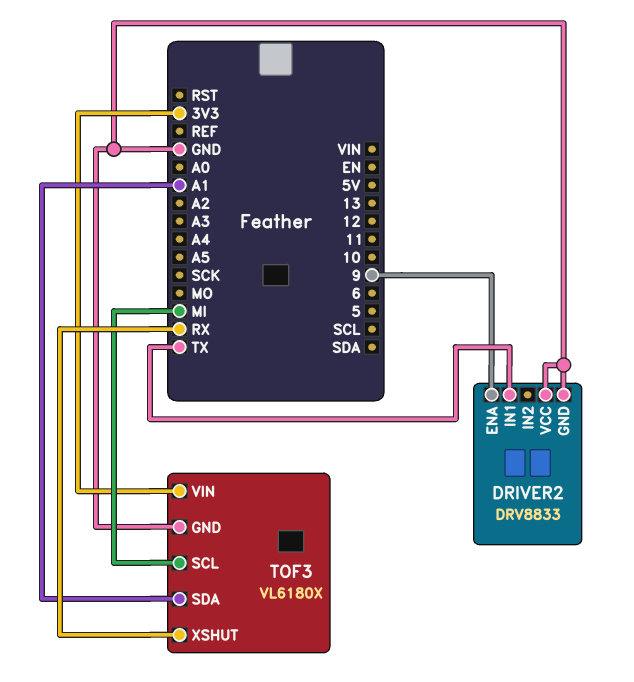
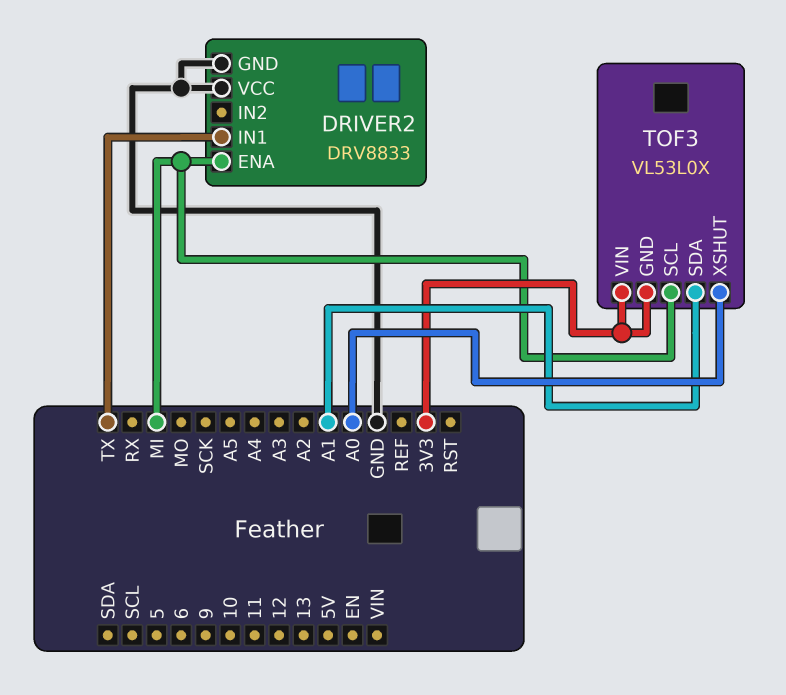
DRIVER2 pin ENA: 9 -> MI
TOF3: VL6180X -> VL53L0X
TOF3 pin GND: GND -> 3V3
TOF3 pin XSHUT: RX -> A0

